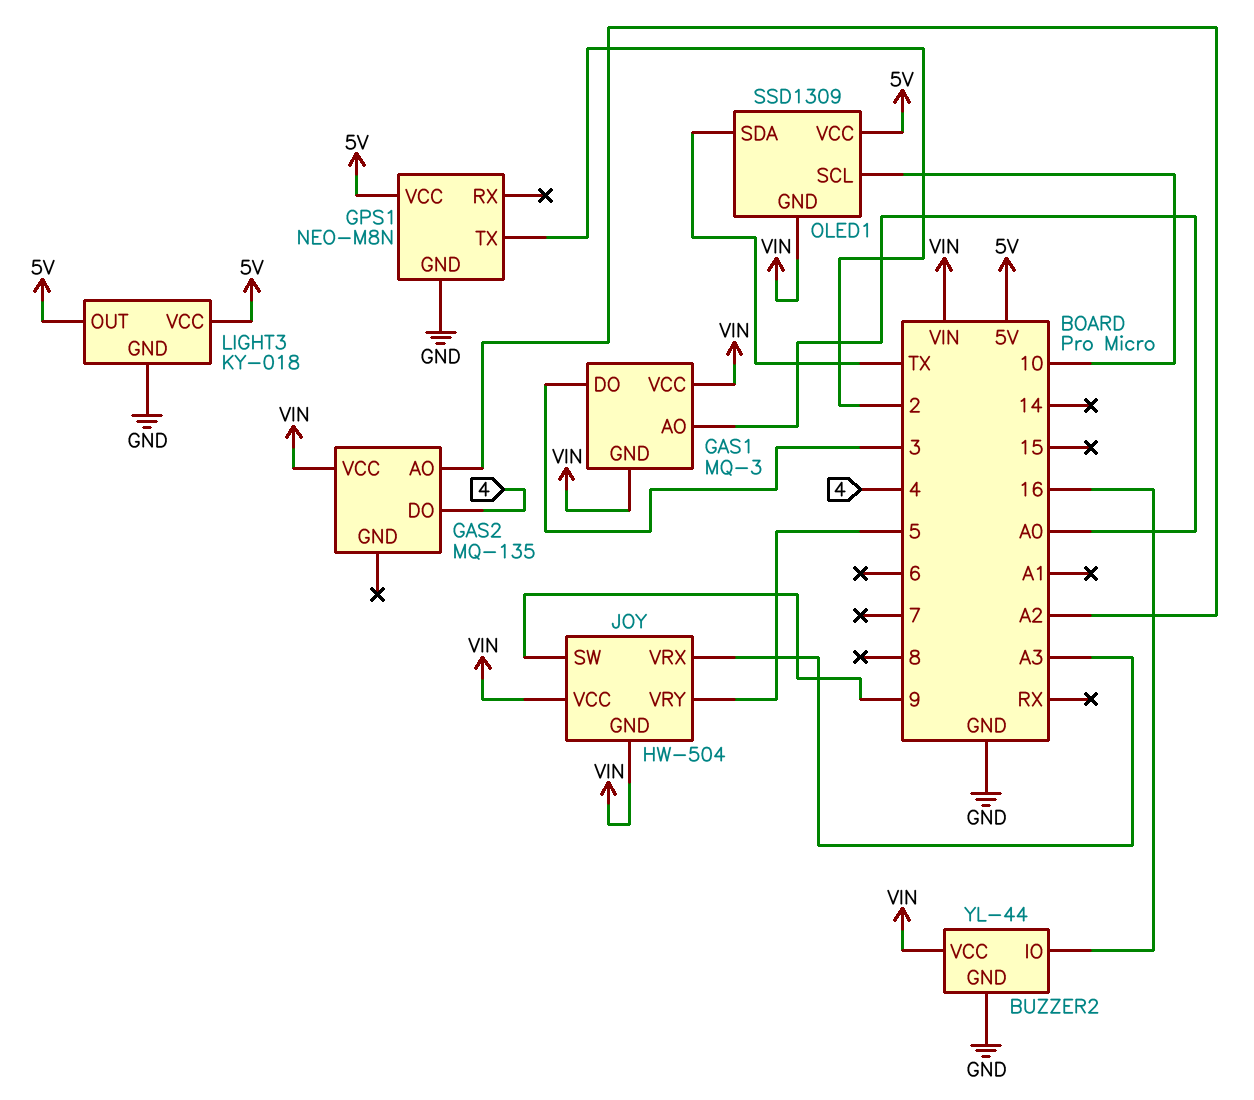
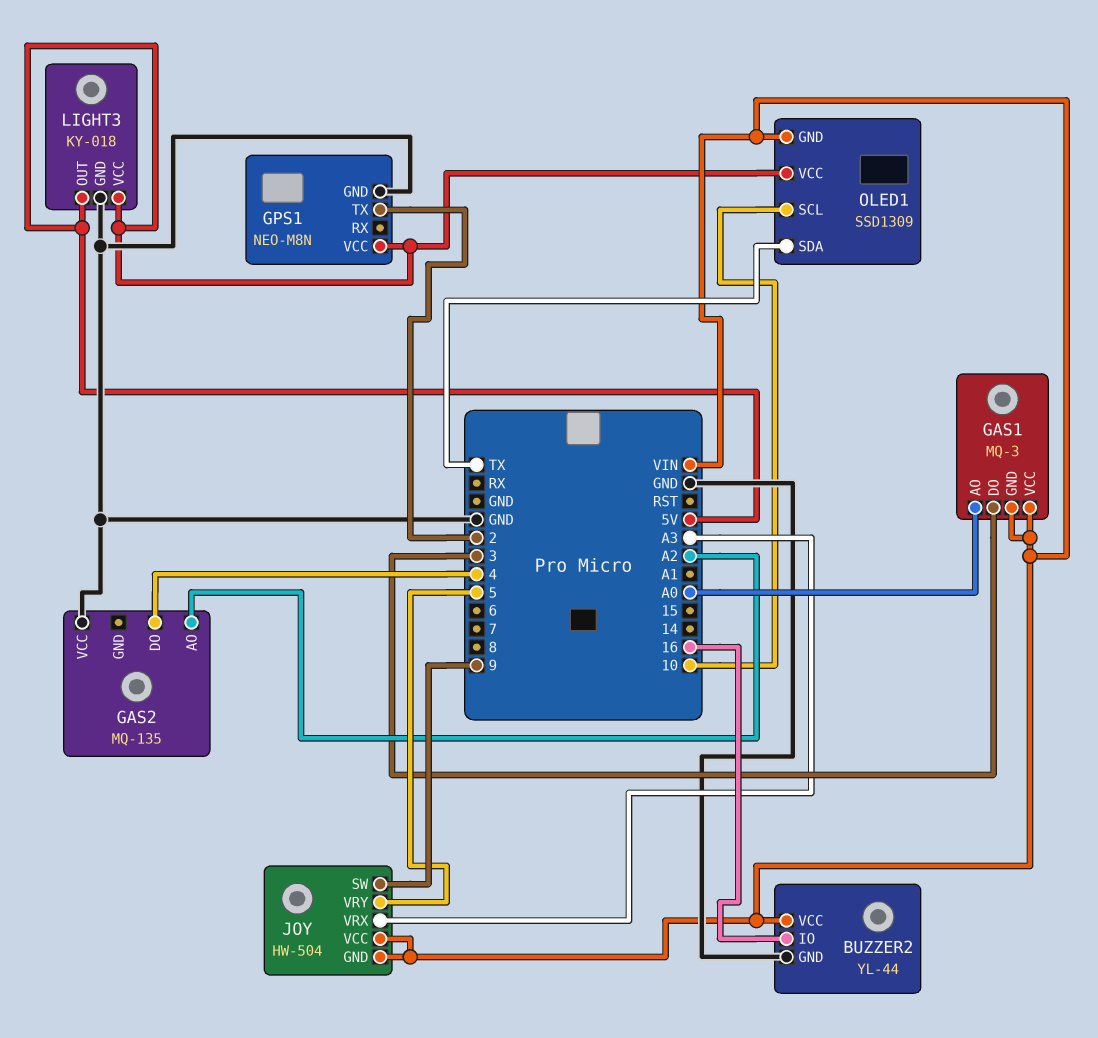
GAS2 pin VCC: VIN -> GND

